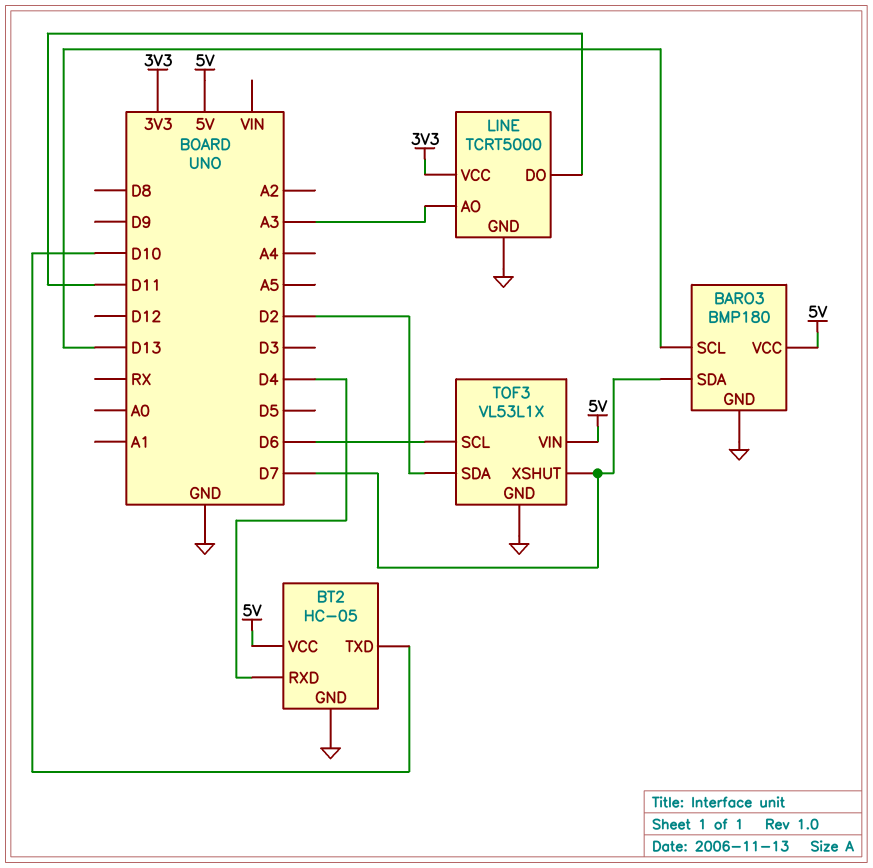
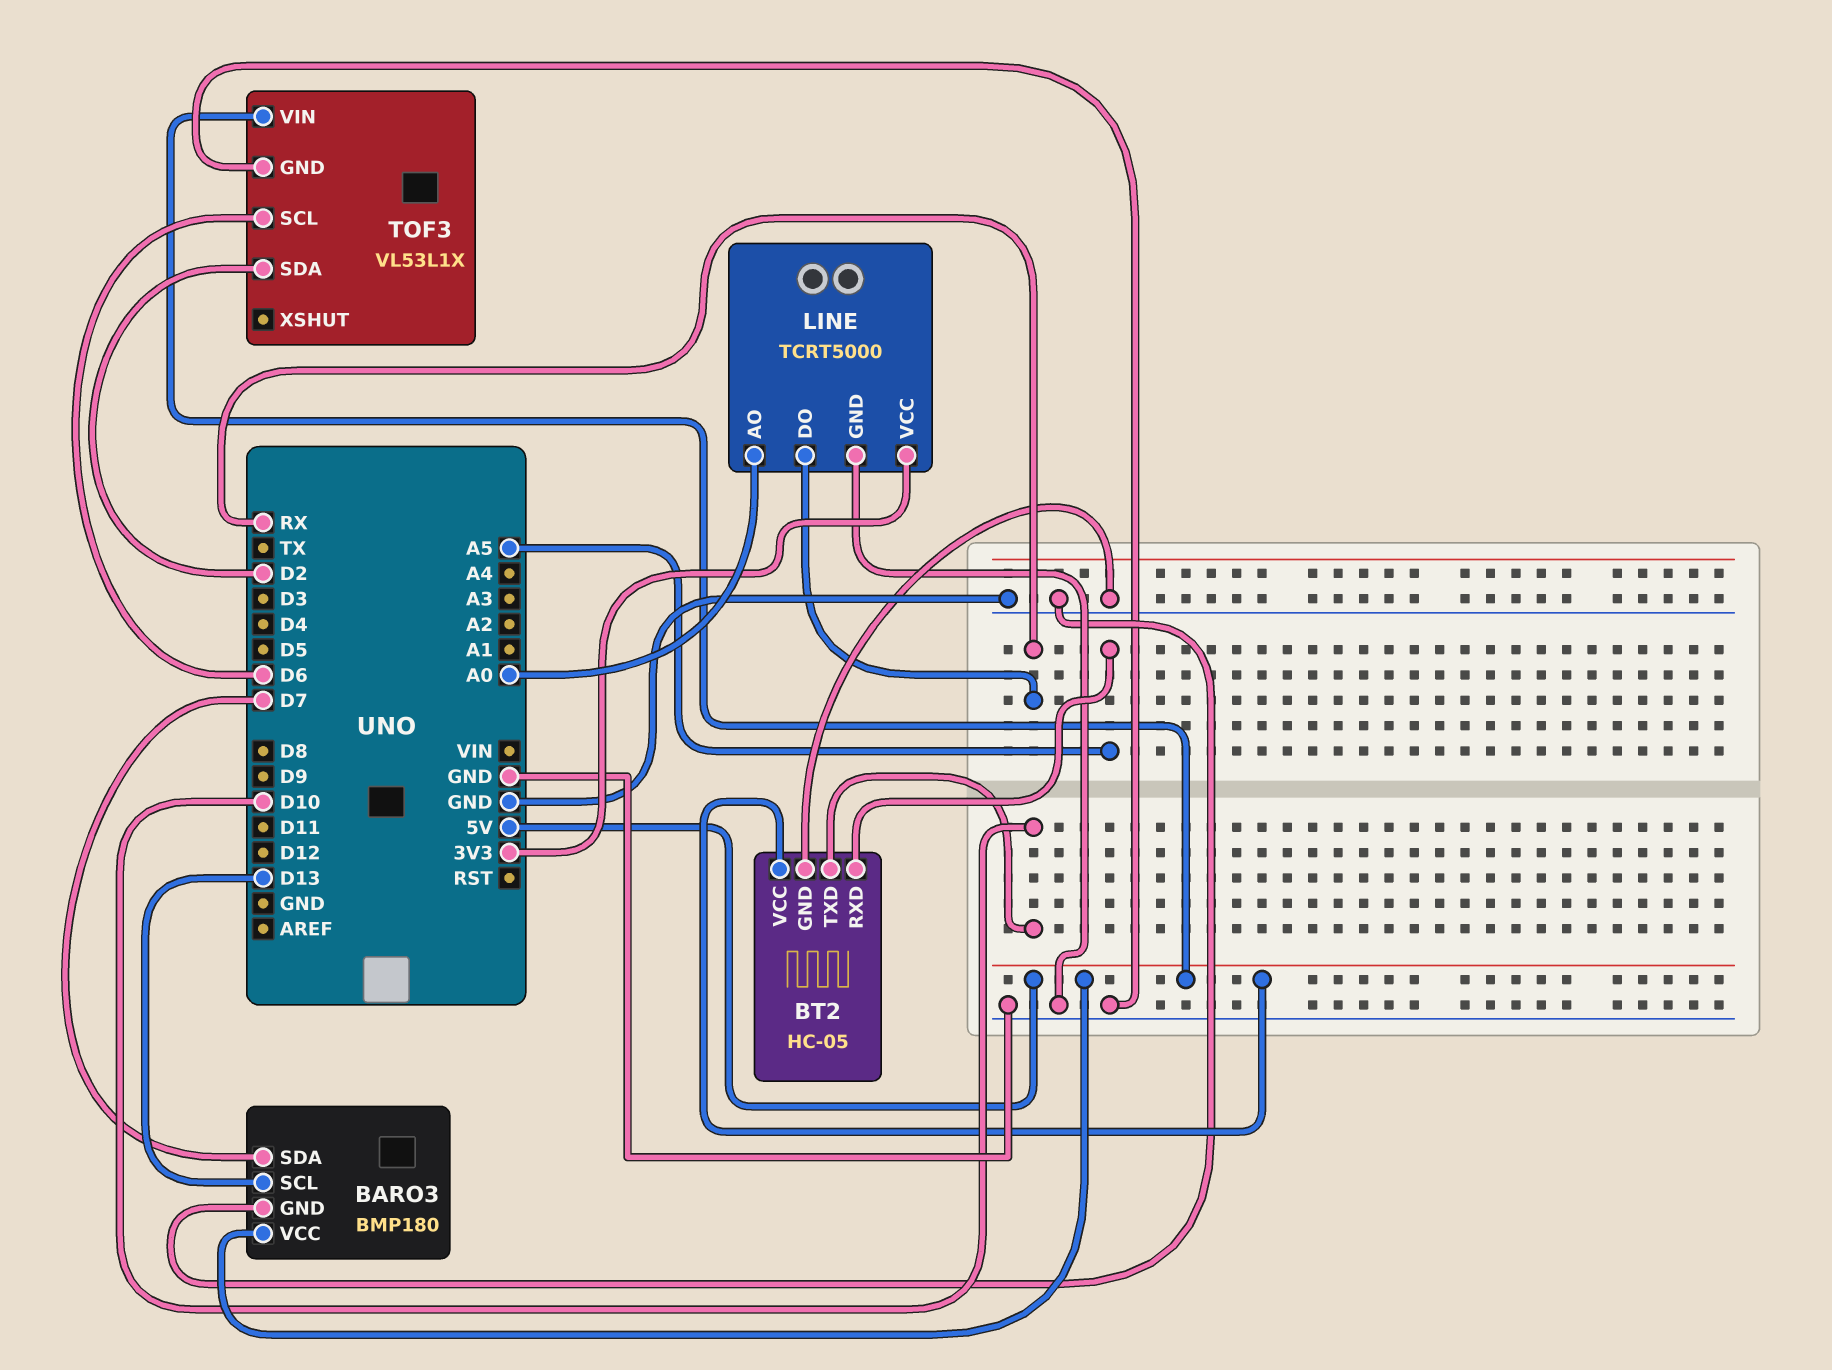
BT2 pin RXD: D4 -> A5
LINE pin AO: A3 -> A0
LINE pin DO: D11 -> RX
TOF3 pin XSHUT: D7 -> none

